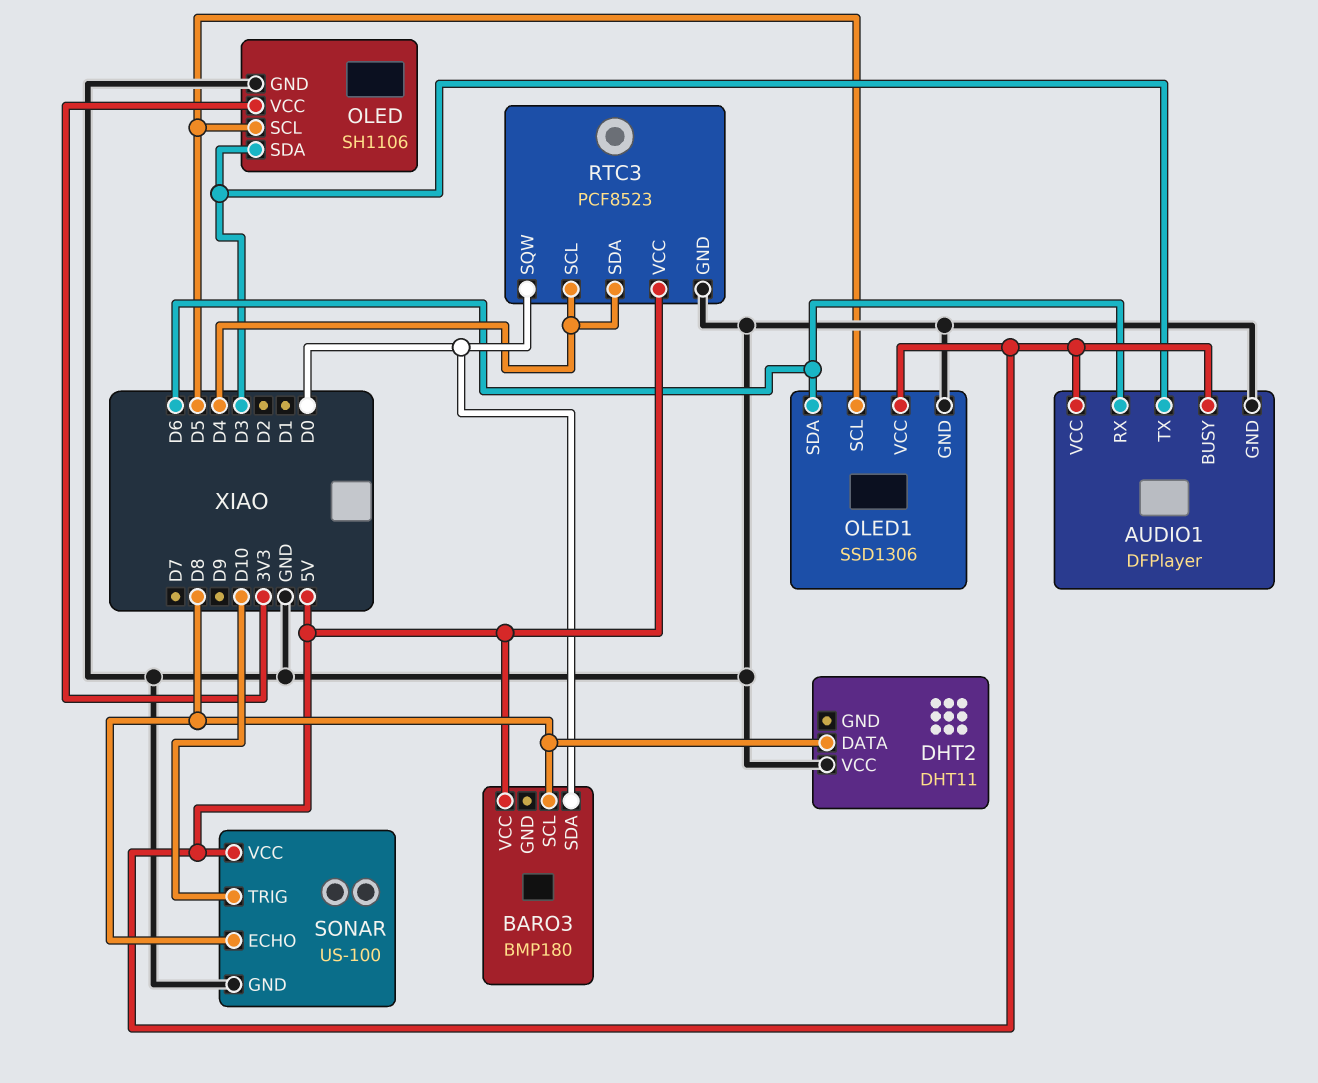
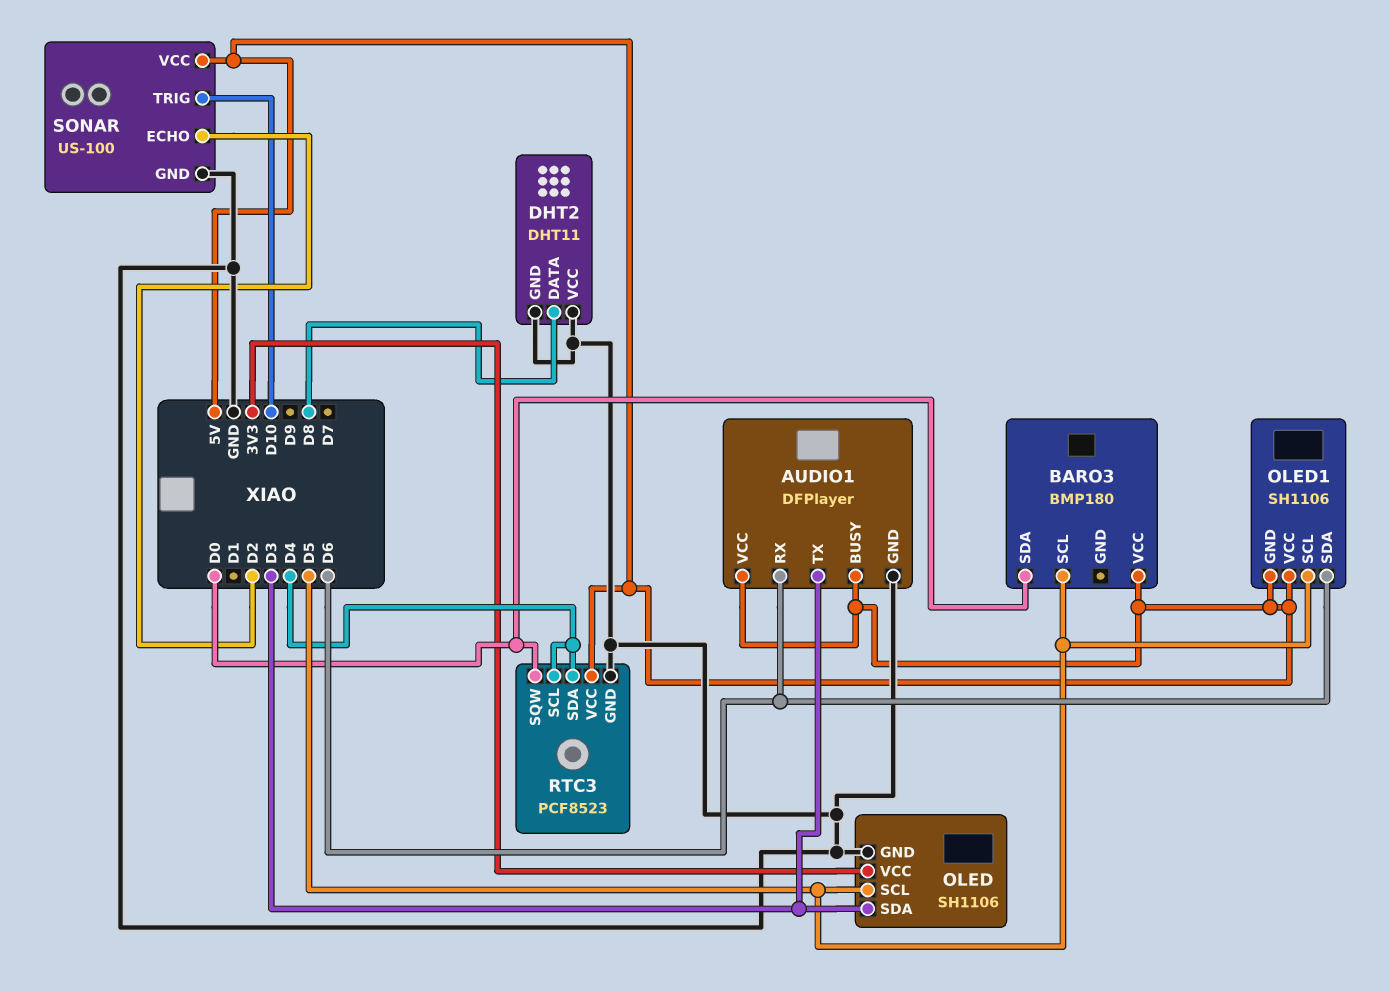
BARO3 pin SCL: D8 -> D5
DHT2 pin GND: none -> GND
OLED1: SSD1306 -> SH1106
OLED1 pin GND: GND -> 5V
SONAR pin ECHO: D8 -> D2

